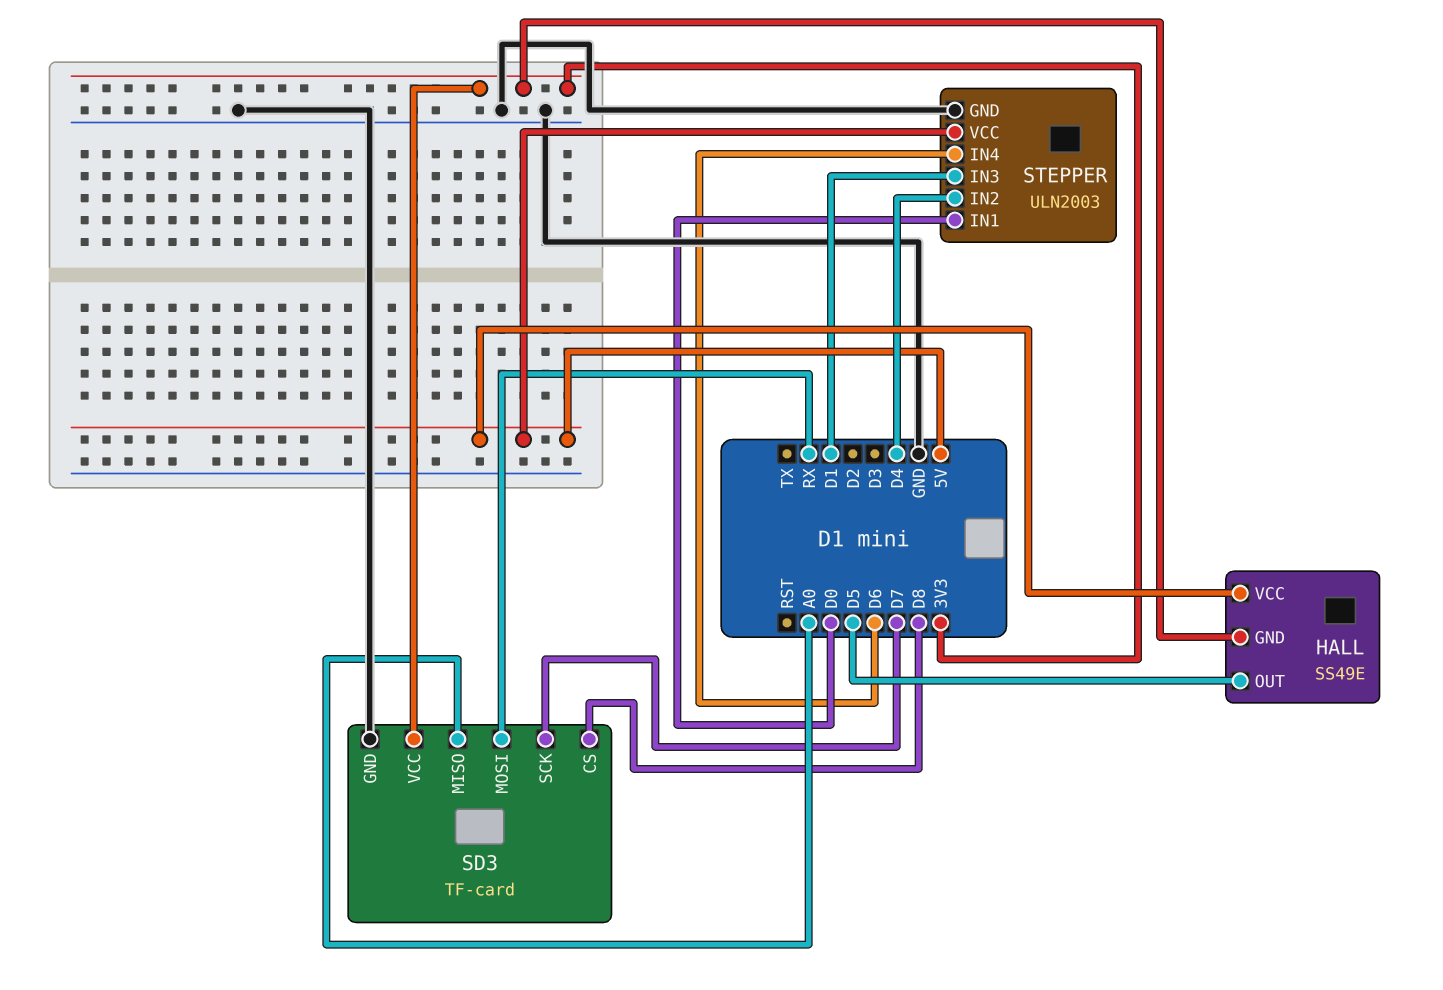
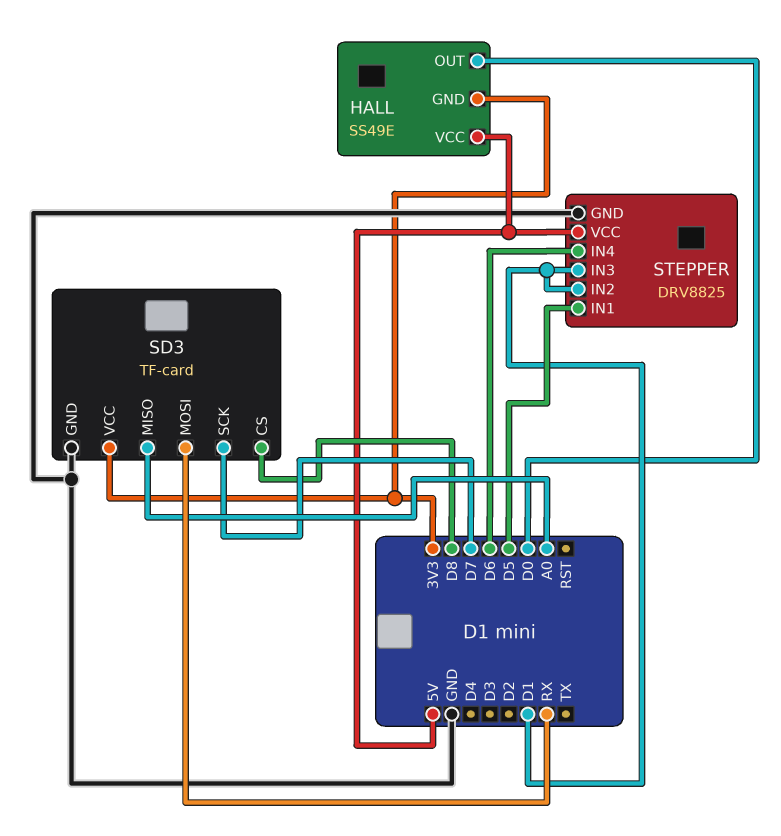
HALL pin OUT: D5 -> D0
STEPPER: ULN2003 -> DRV8825
STEPPER pin IN1: D0 -> D5
STEPPER pin IN2: D4 -> D1

